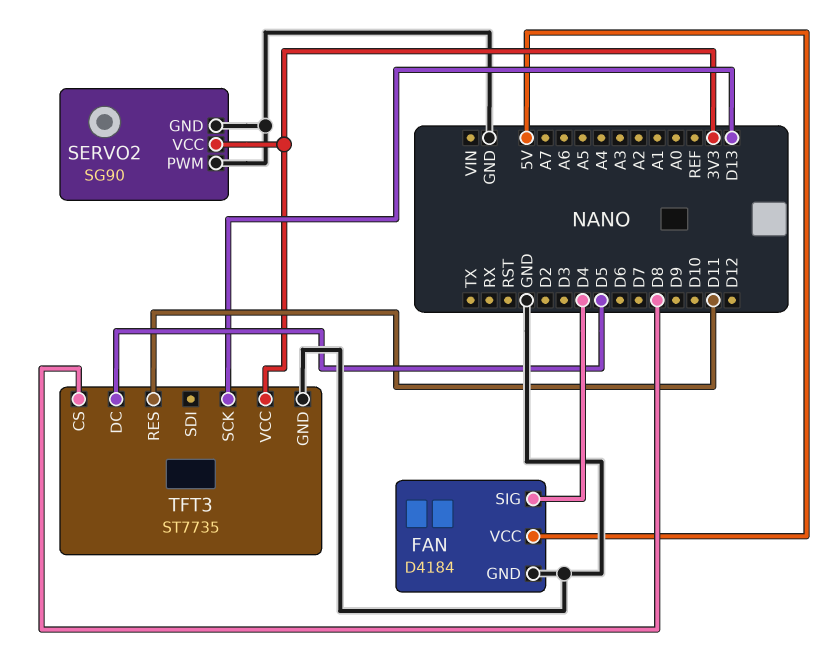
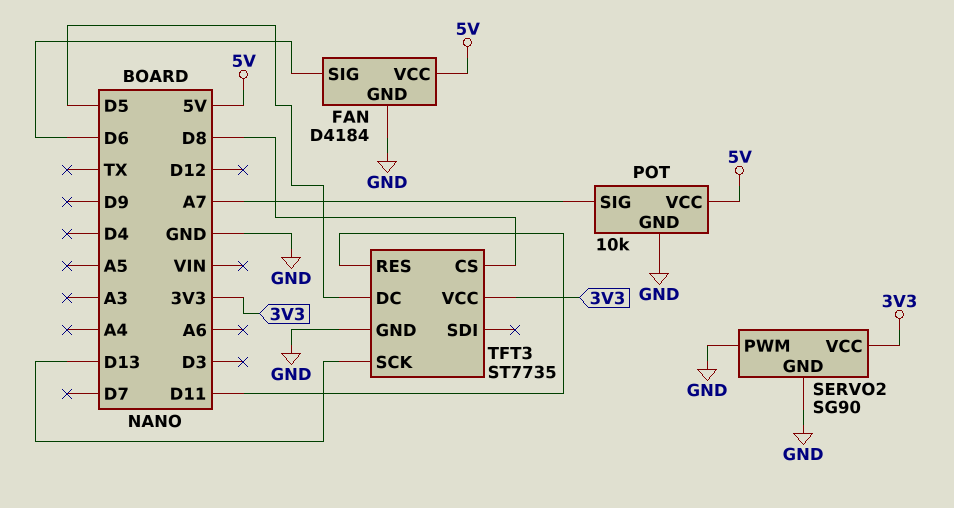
FAN pin SIG: D4 -> D6
POT: none -> 10k
POT pin GND: none -> GND
POT pin SIG: none -> A7
POT pin VCC: none -> 5V

